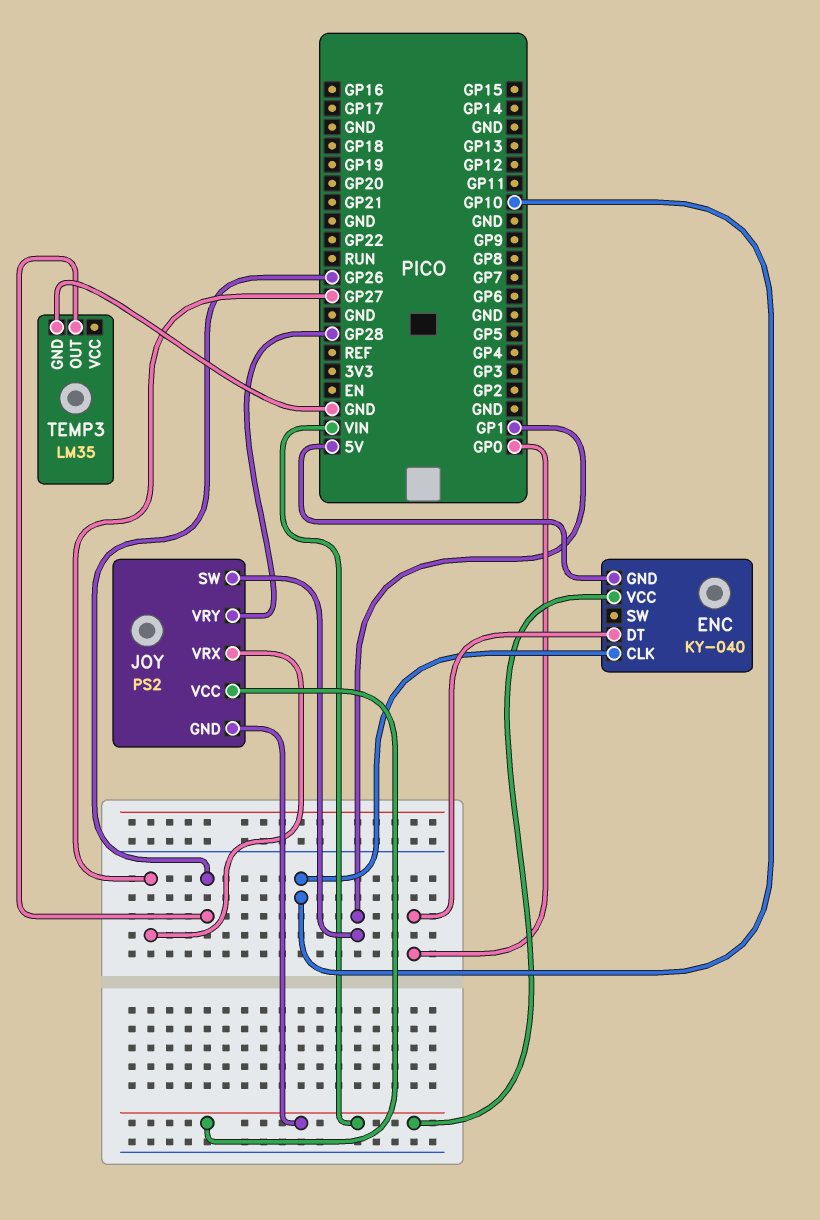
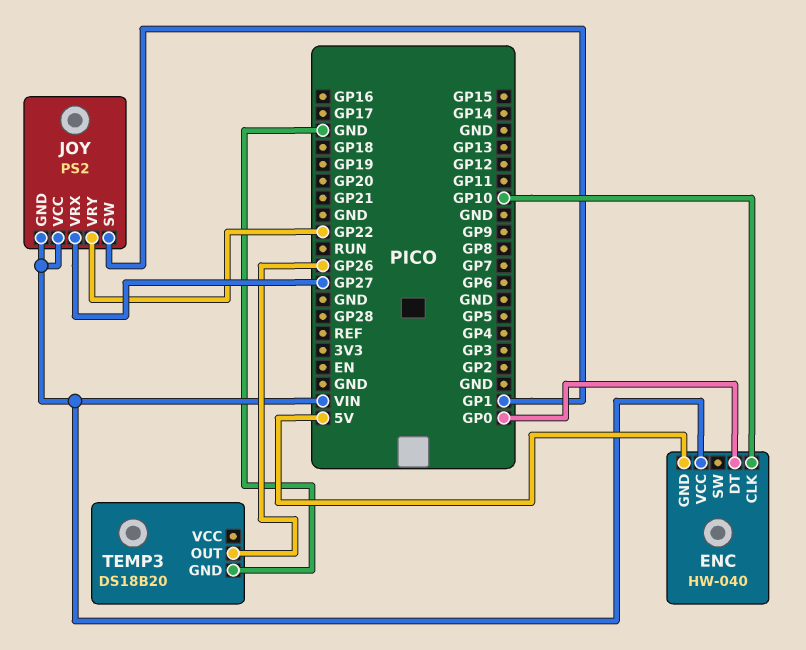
ENC: KY-040 -> HW-040
JOY pin VRY: GP28 -> GP22
TEMP3: LM35 -> DS18B20

